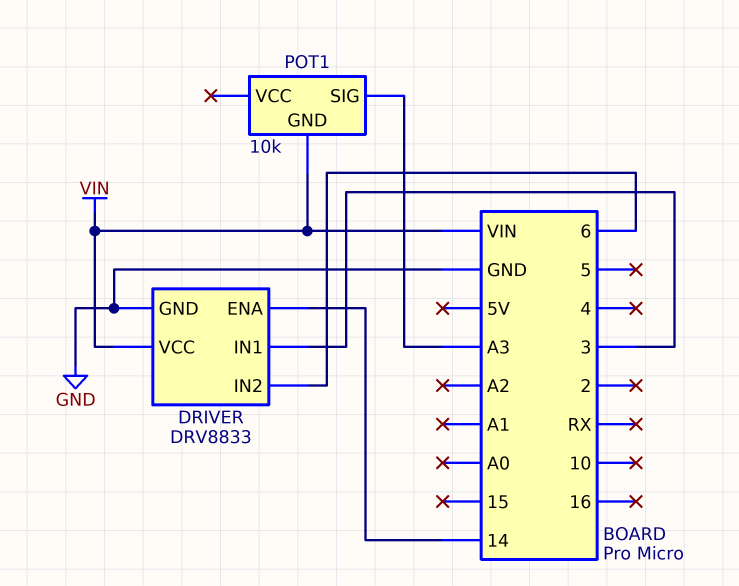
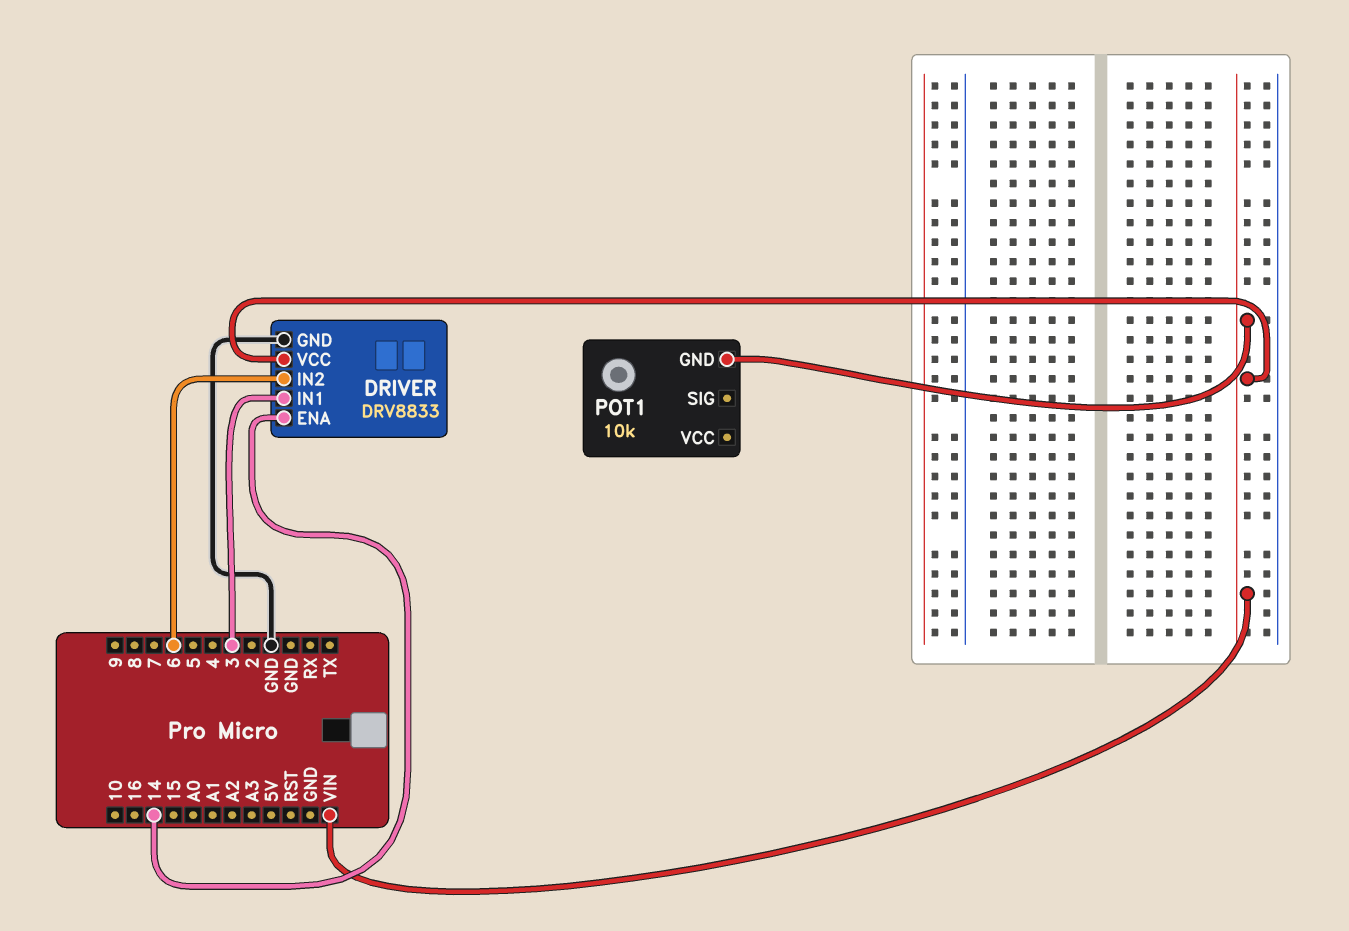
POT1 pin SIG: A3 -> none

